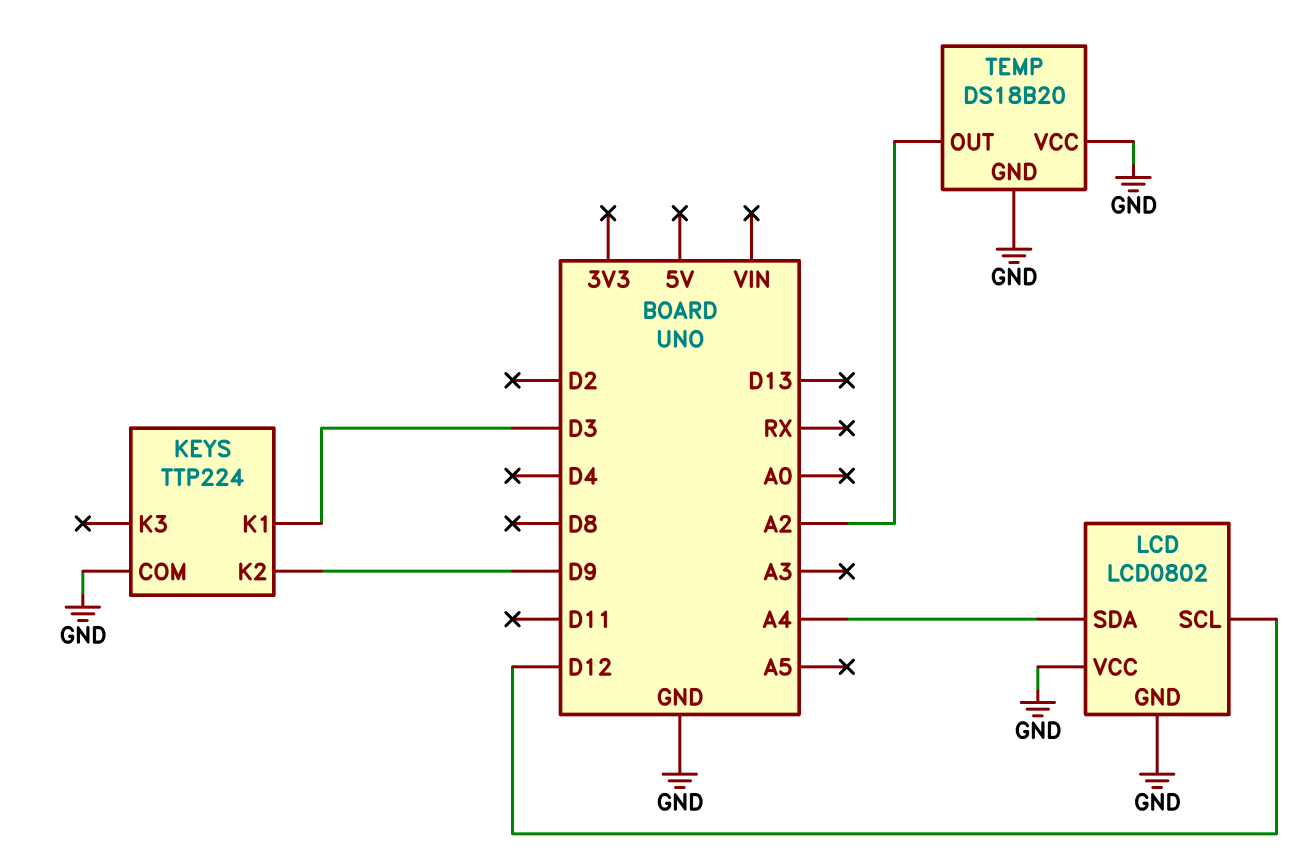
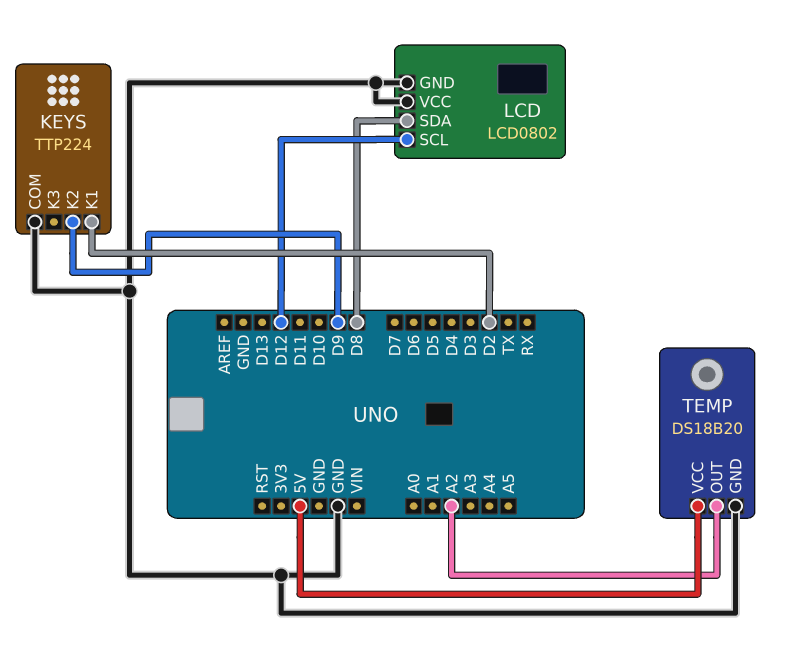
KEYS pin K1: D3 -> D2
LCD pin SDA: A4 -> D8
TEMP pin VCC: GND -> 5V

